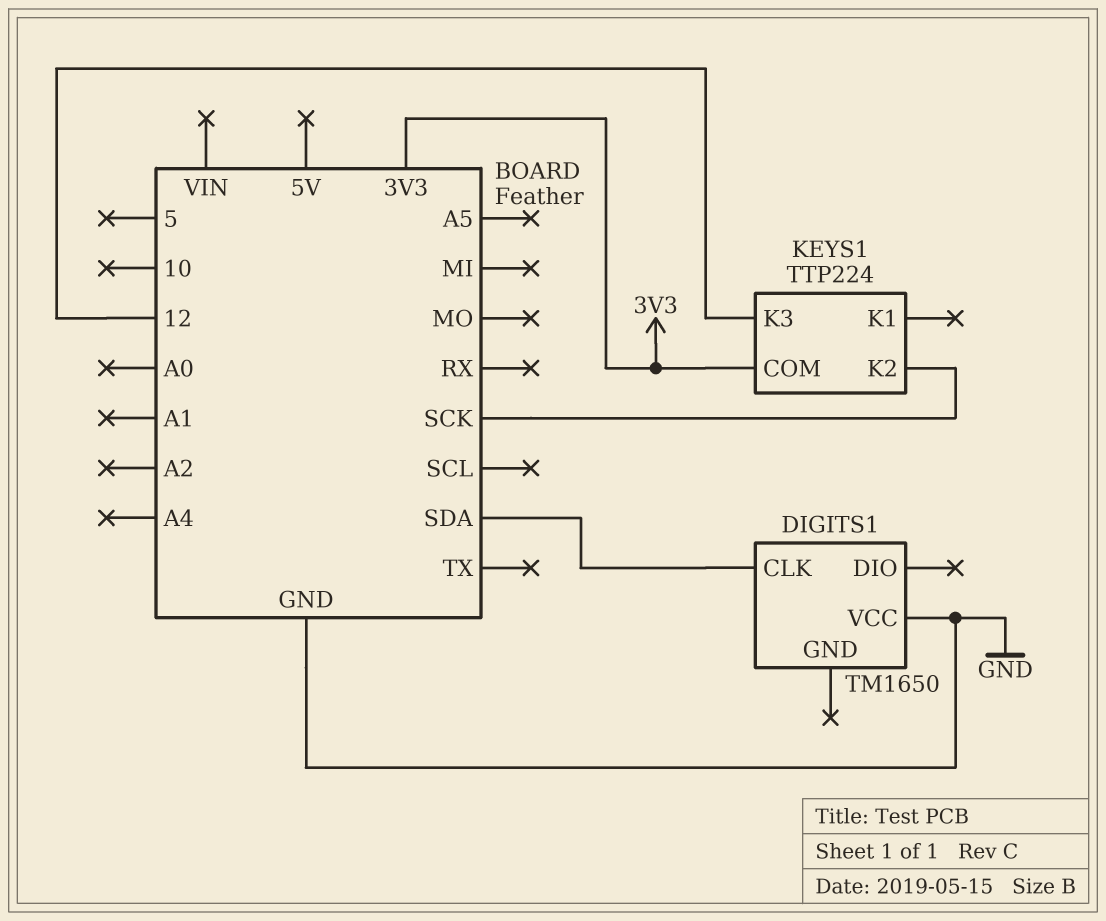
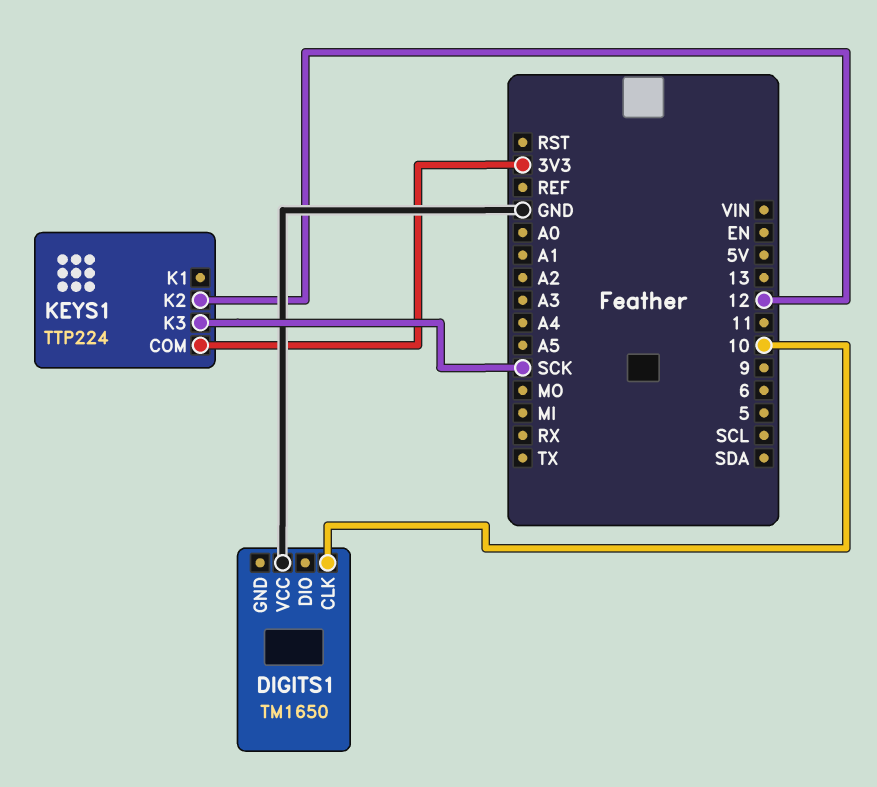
DIGITS1 pin CLK: SDA -> 10
KEYS1 pin K2: SCK -> 12
KEYS1 pin K3: 12 -> SCK

